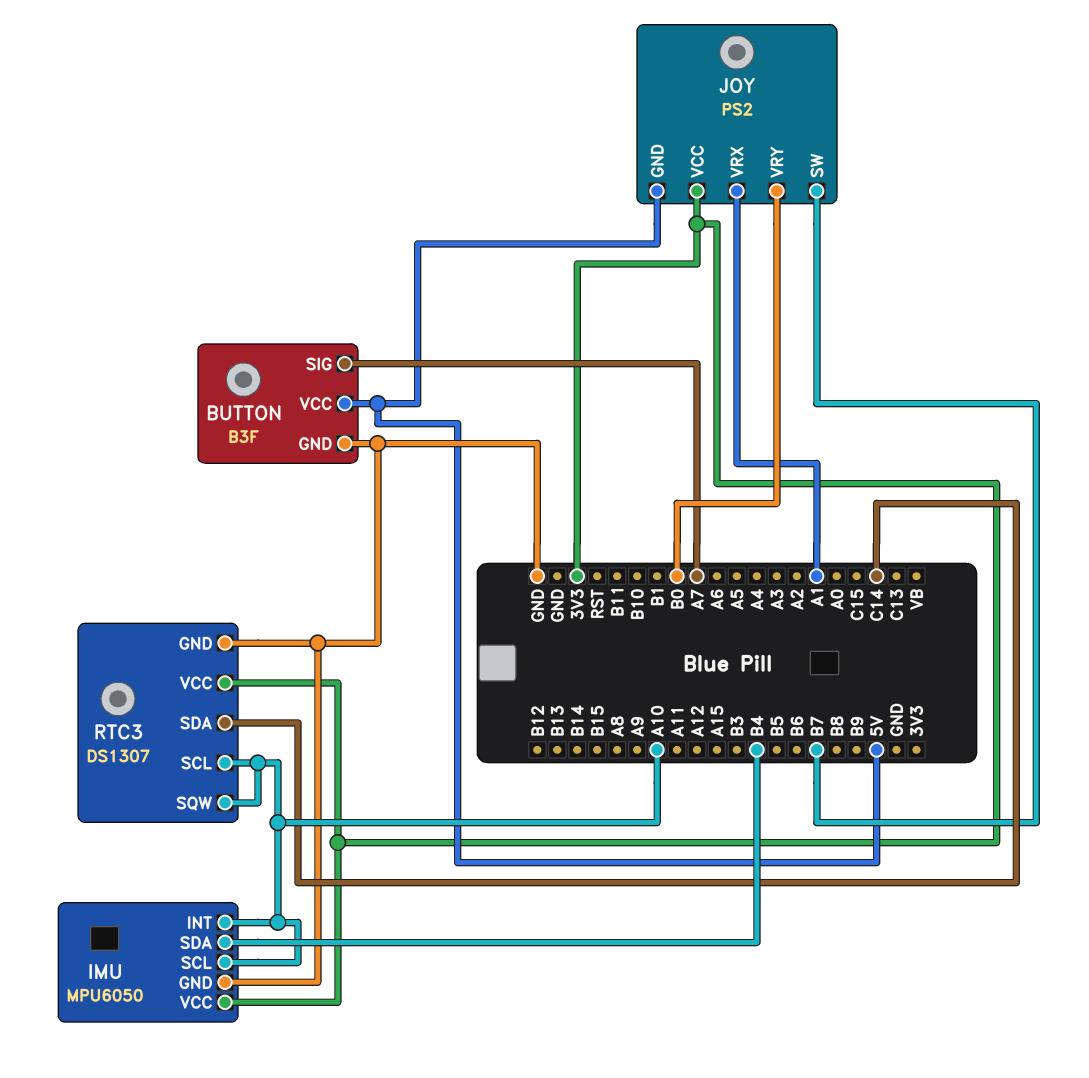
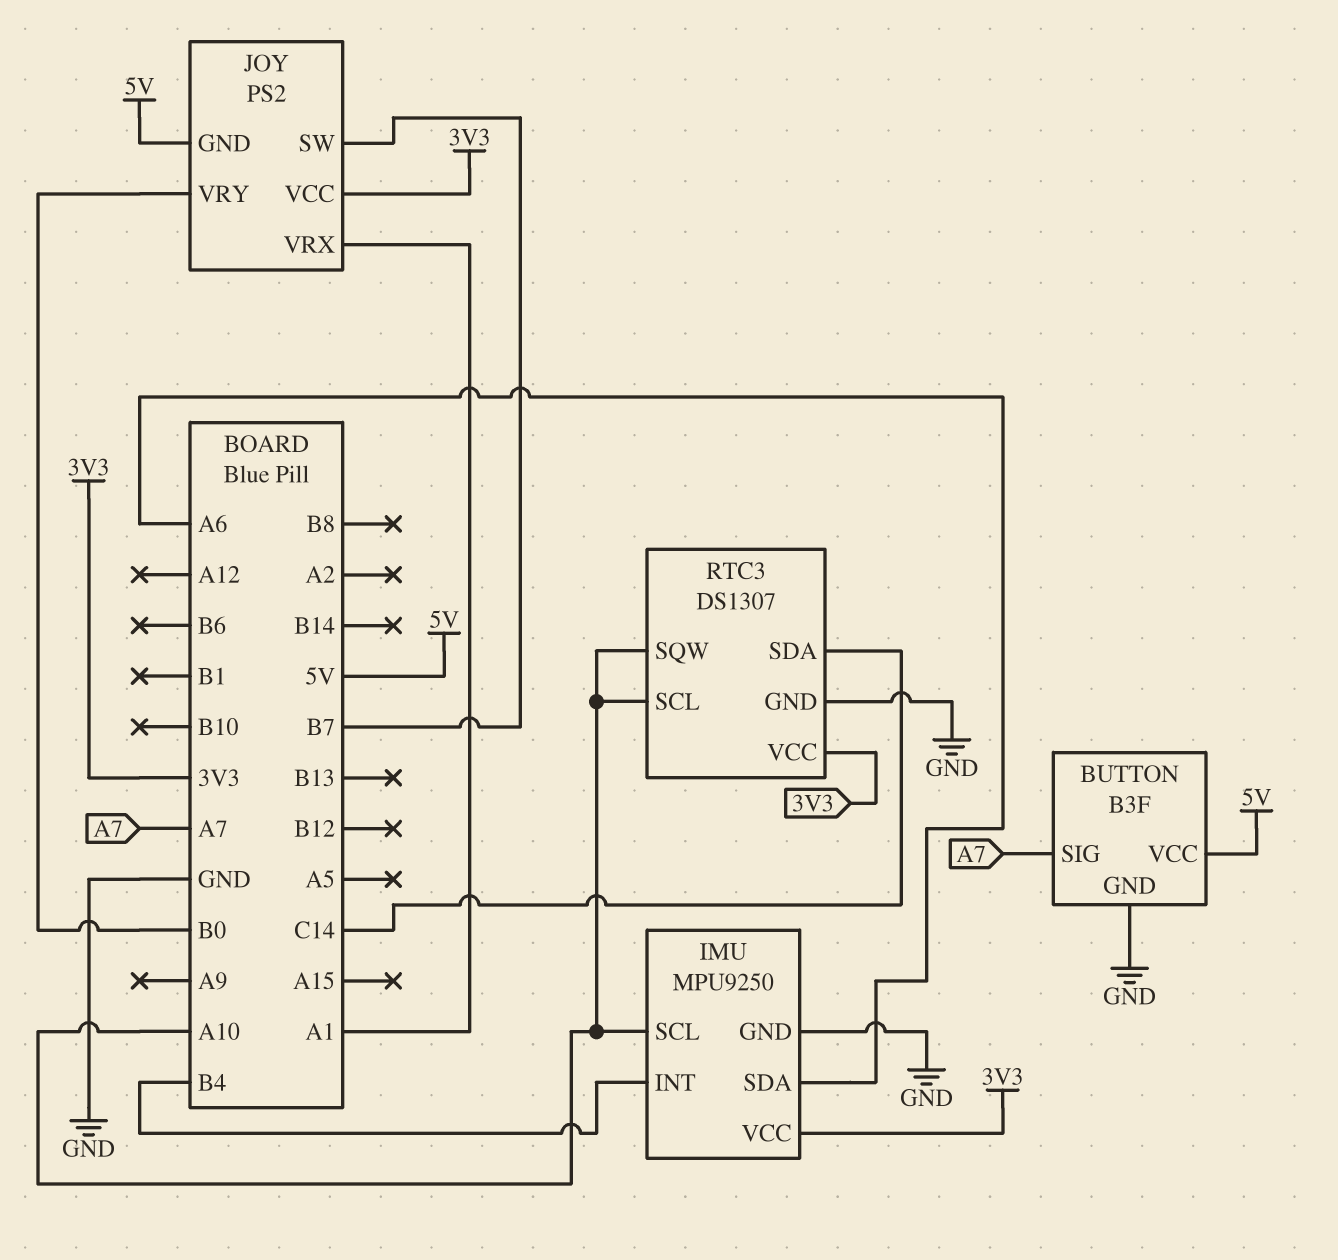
IMU: MPU6050 -> MPU9250
IMU pin INT: A10 -> B4
IMU pin SDA: B4 -> A6

